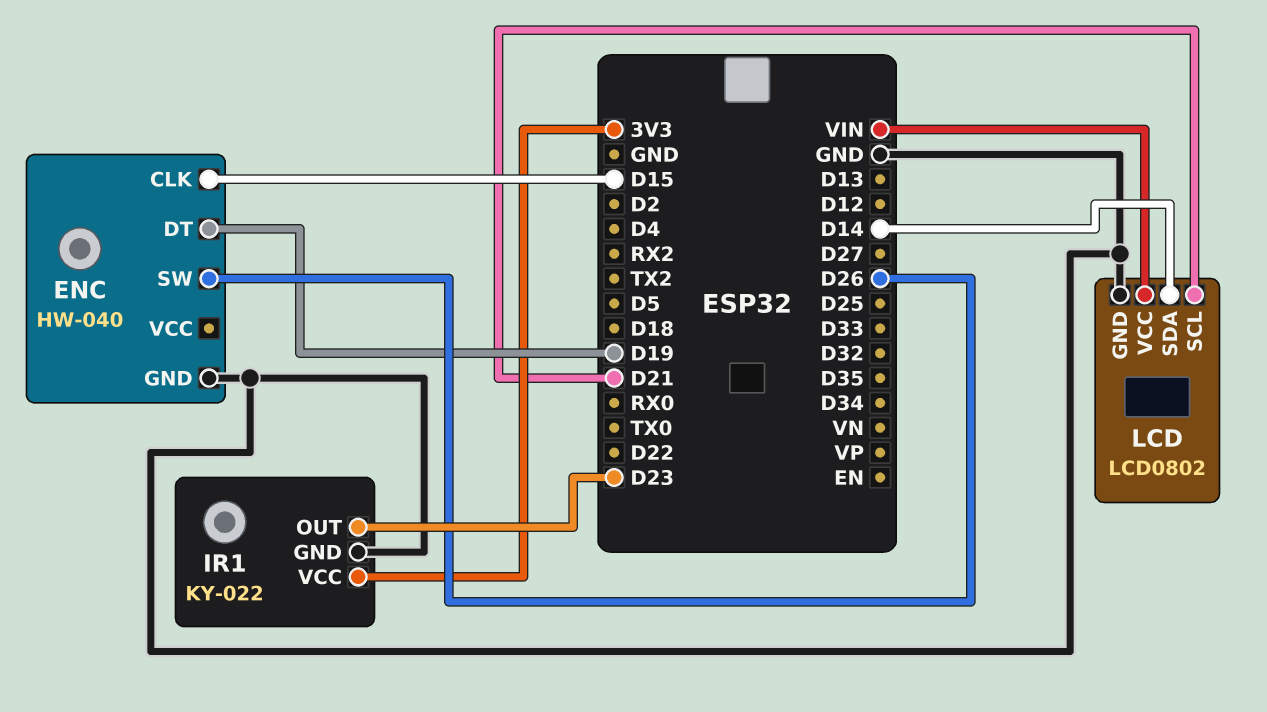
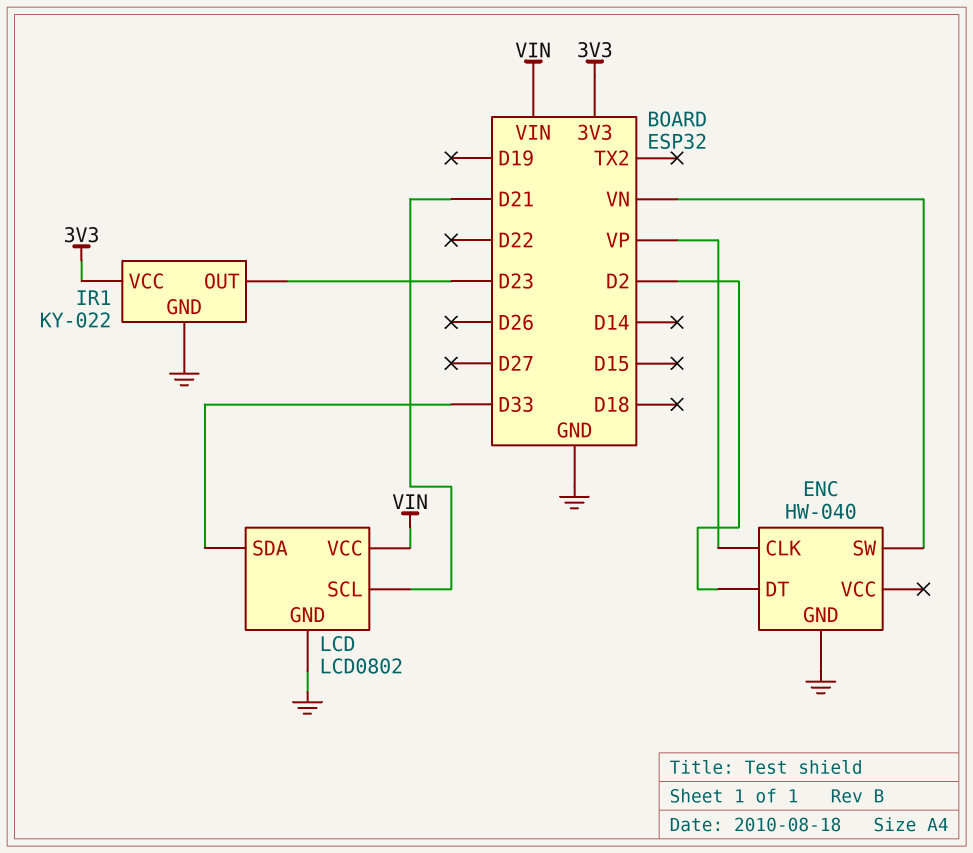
ENC pin CLK: D15 -> VP
ENC pin DT: D19 -> D2
ENC pin SW: D26 -> VN
LCD pin SDA: D14 -> D33

